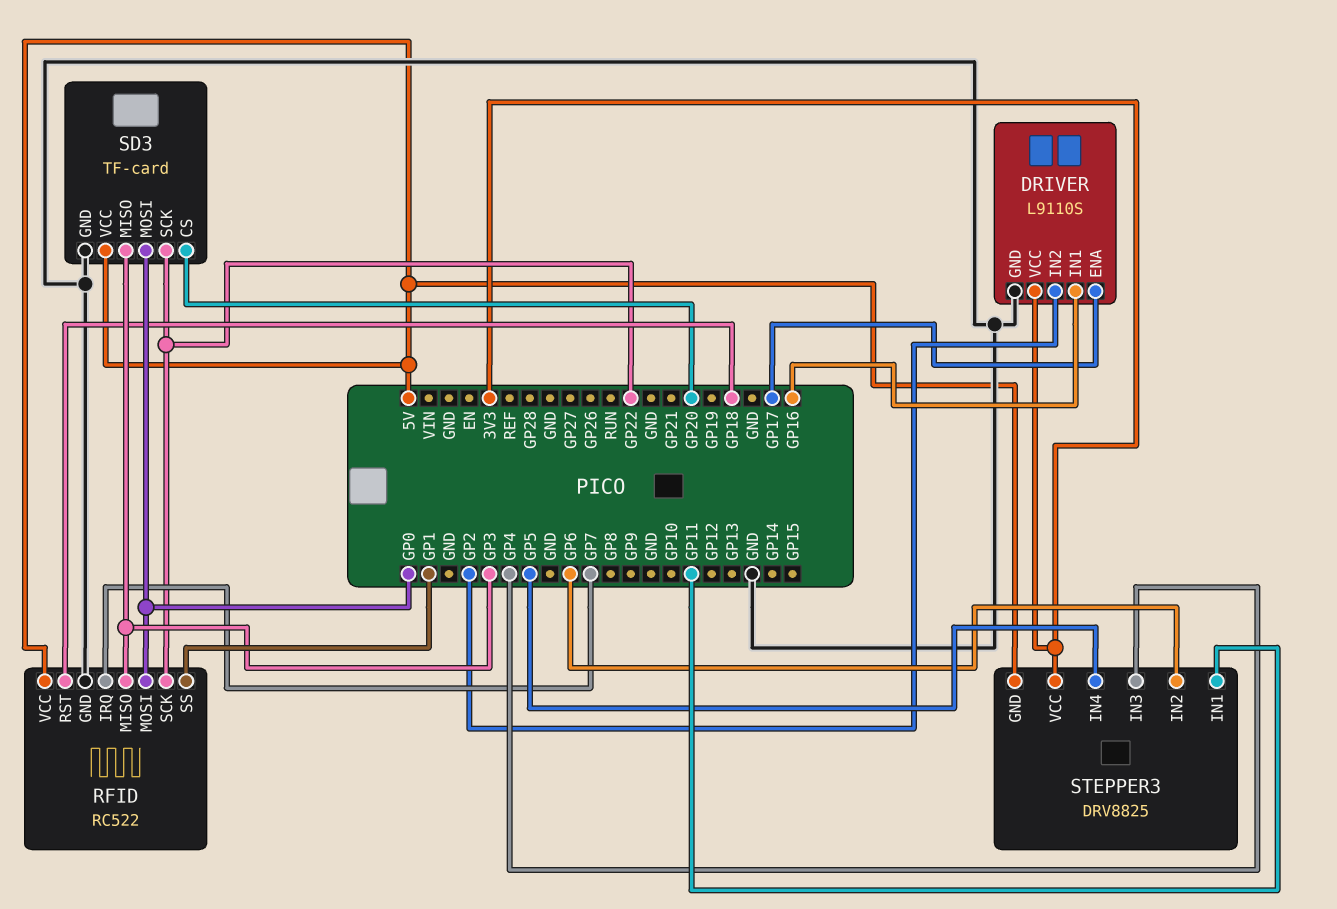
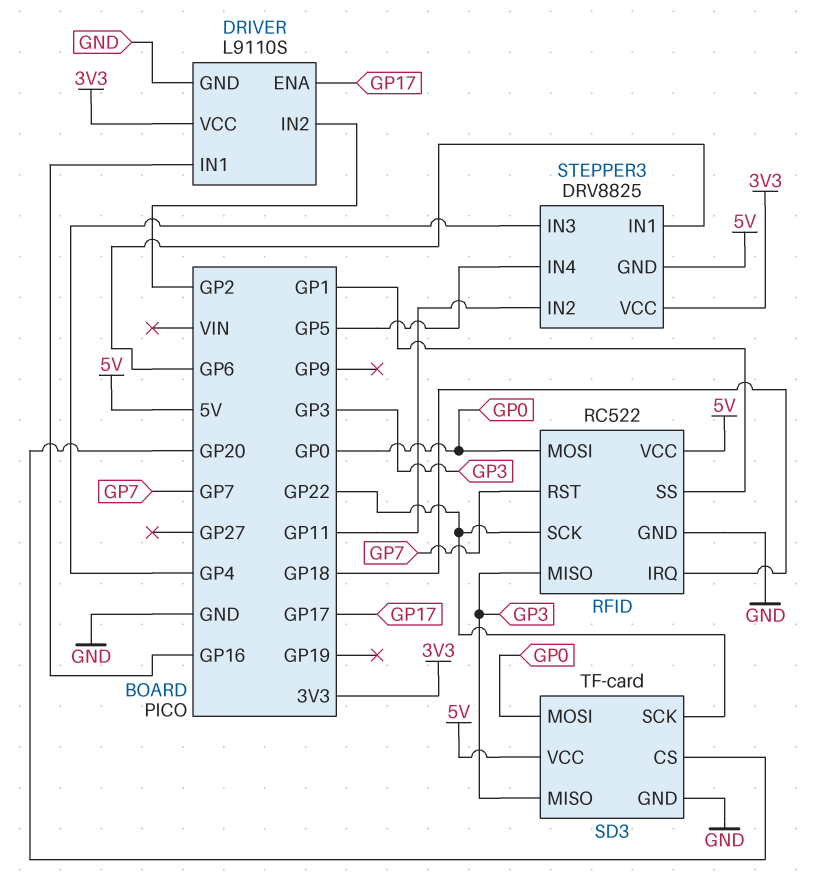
RFID pin IRQ: GP7 -> GP18
RFID pin RST: GP18 -> GP7
STEPPER3 pin IN1: GP11 -> GP6
STEPPER3 pin IN2: GP6 -> GP11

